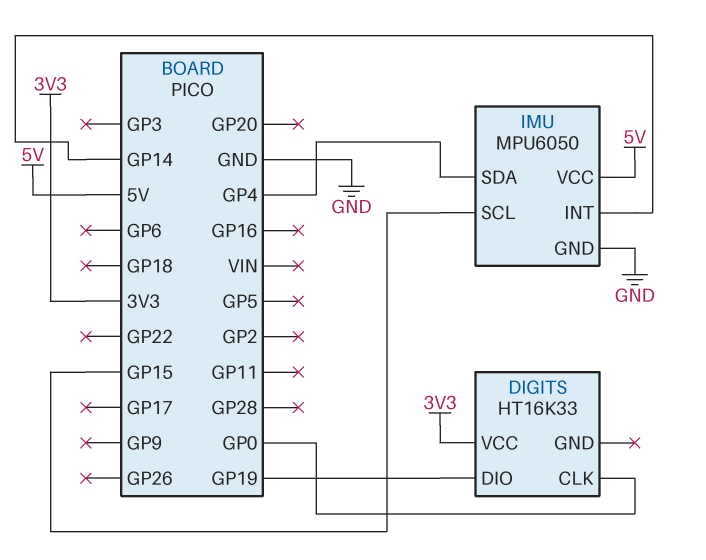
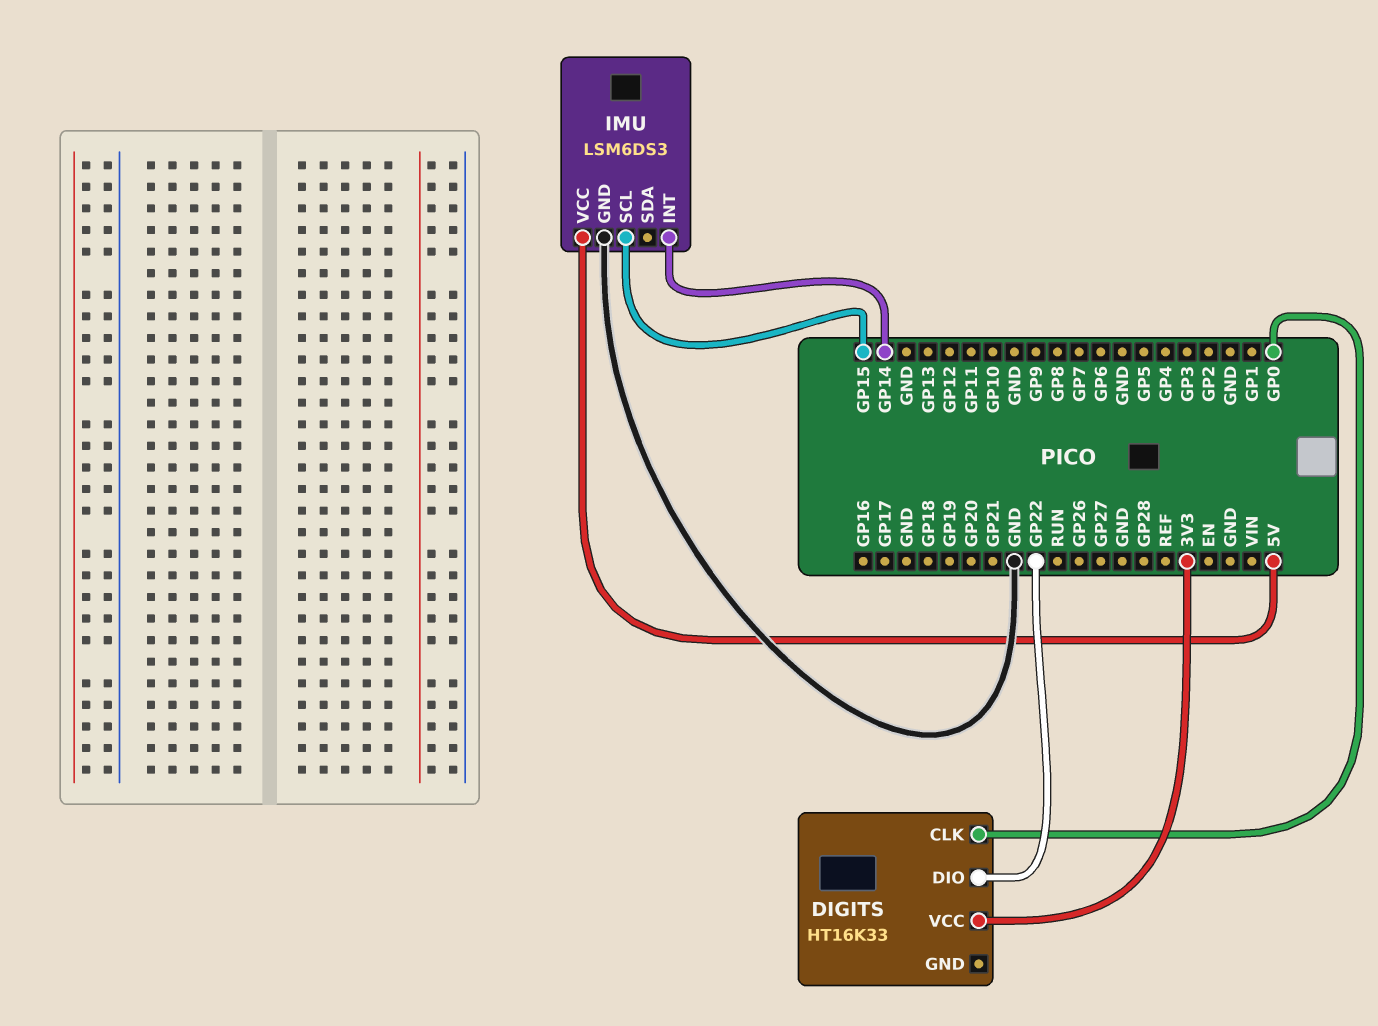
DIGITS pin DIO: GP19 -> GP22
IMU: MPU6050 -> LSM6DS3
IMU pin SDA: GP4 -> none

